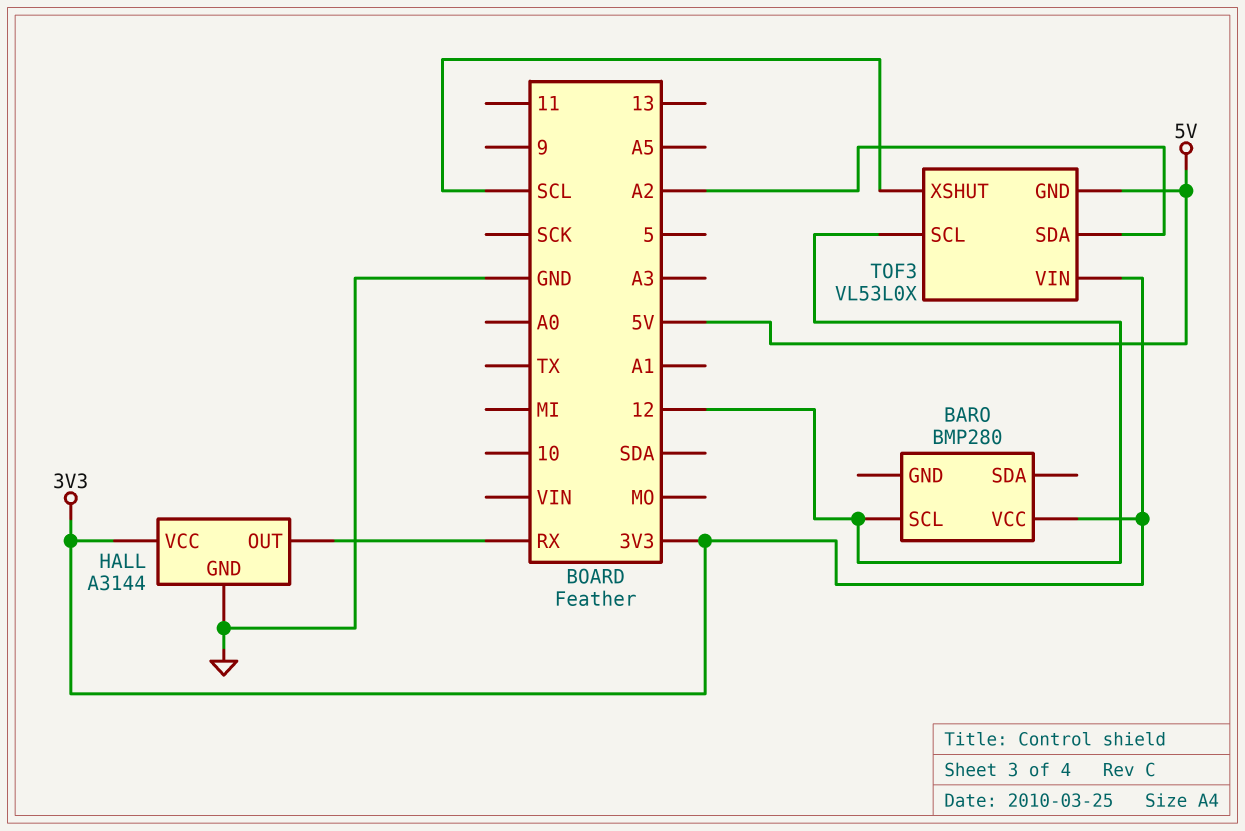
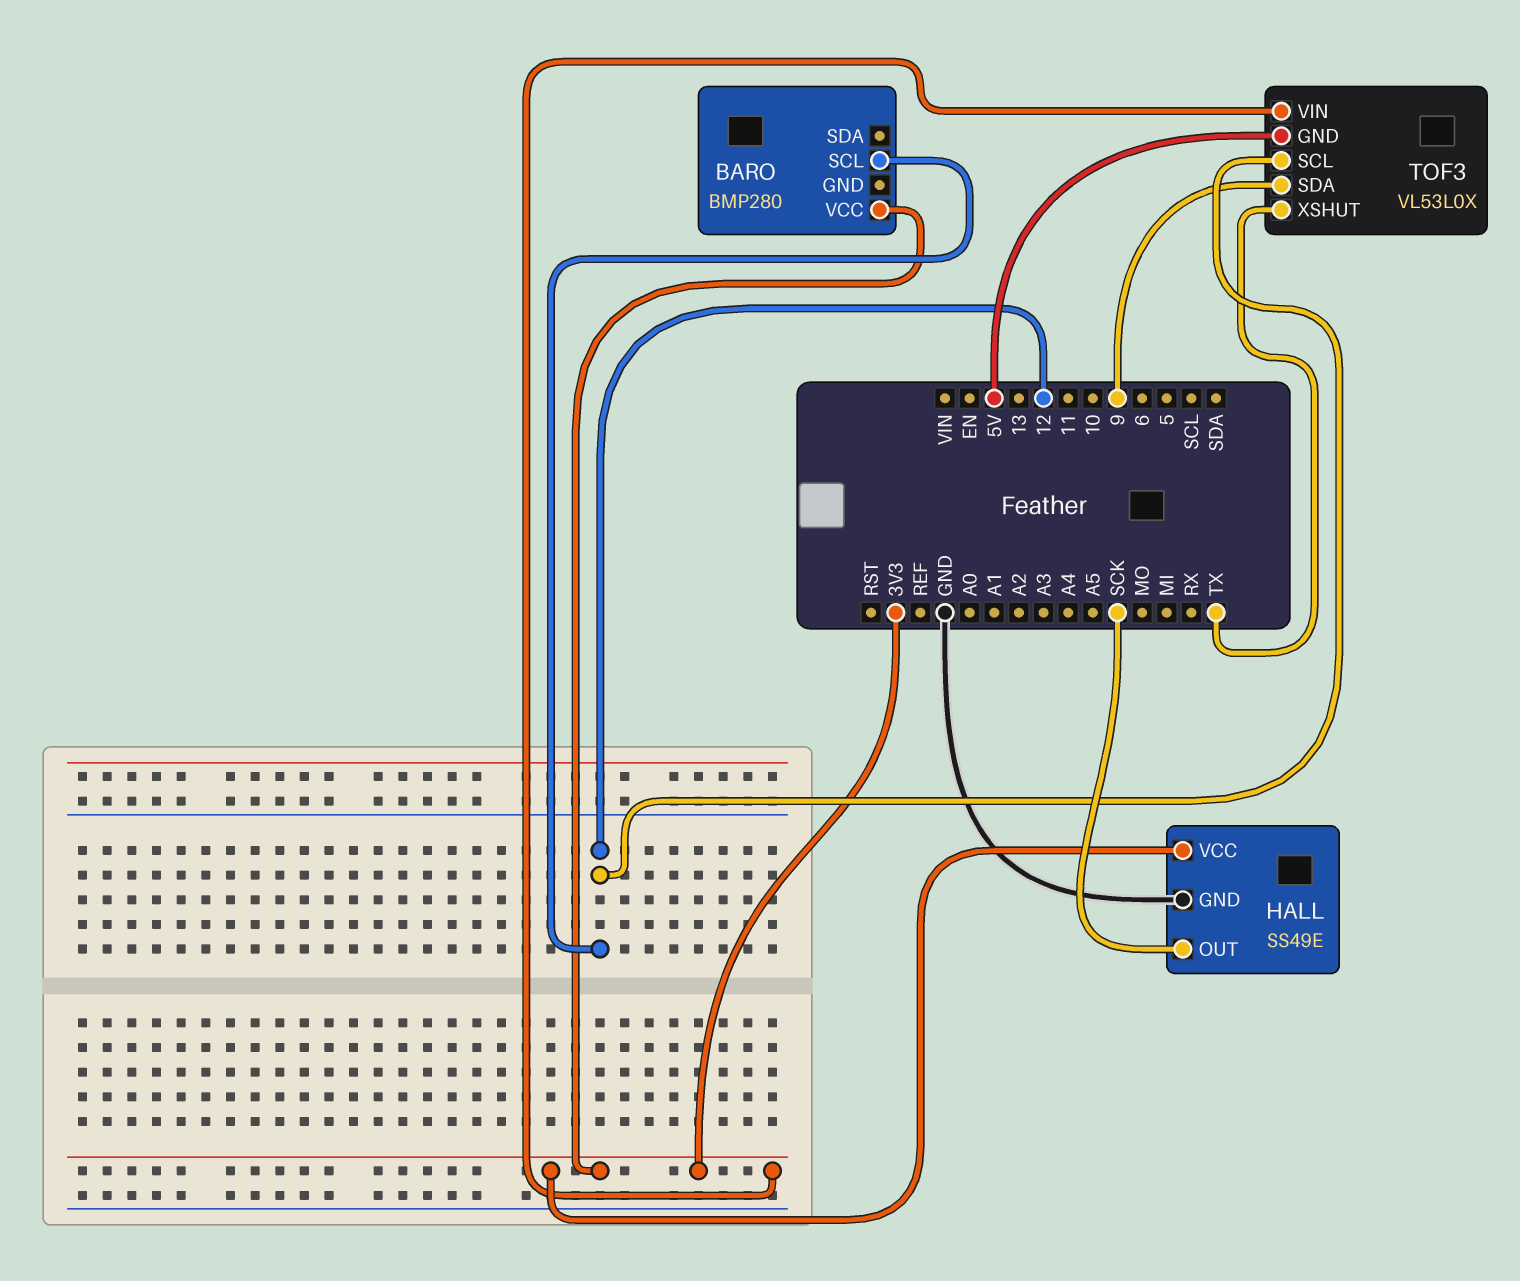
HALL: A3144 -> SS49E
HALL pin OUT: RX -> SCK
TOF3 pin SDA: A2 -> 9
TOF3 pin XSHUT: SCL -> TX

